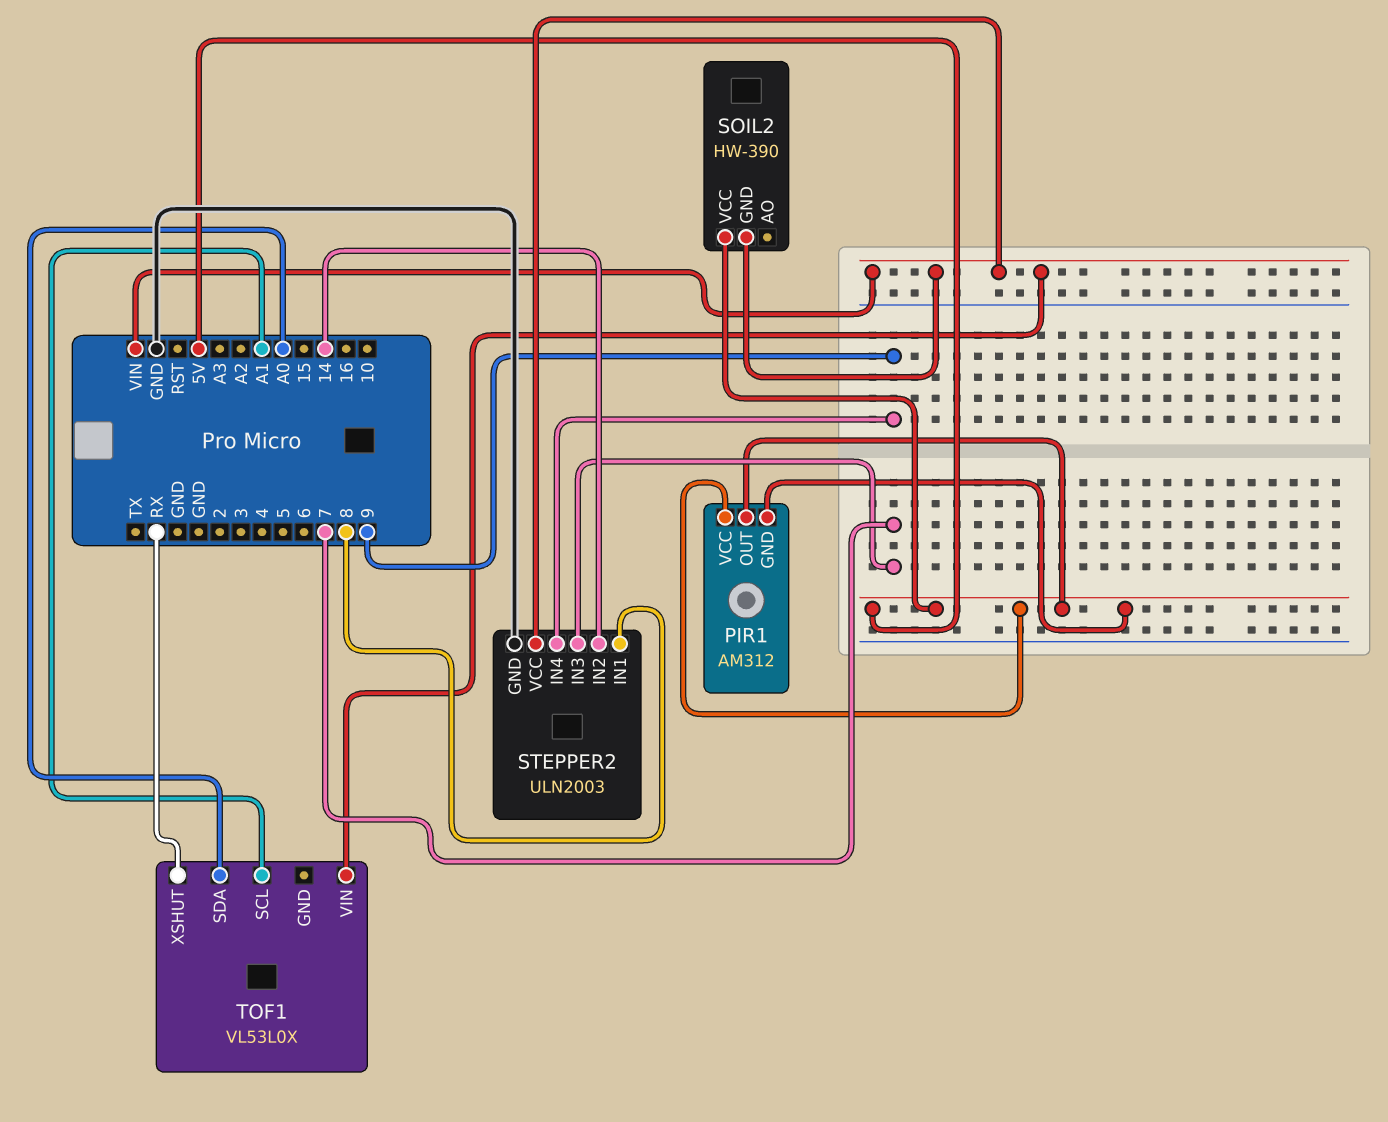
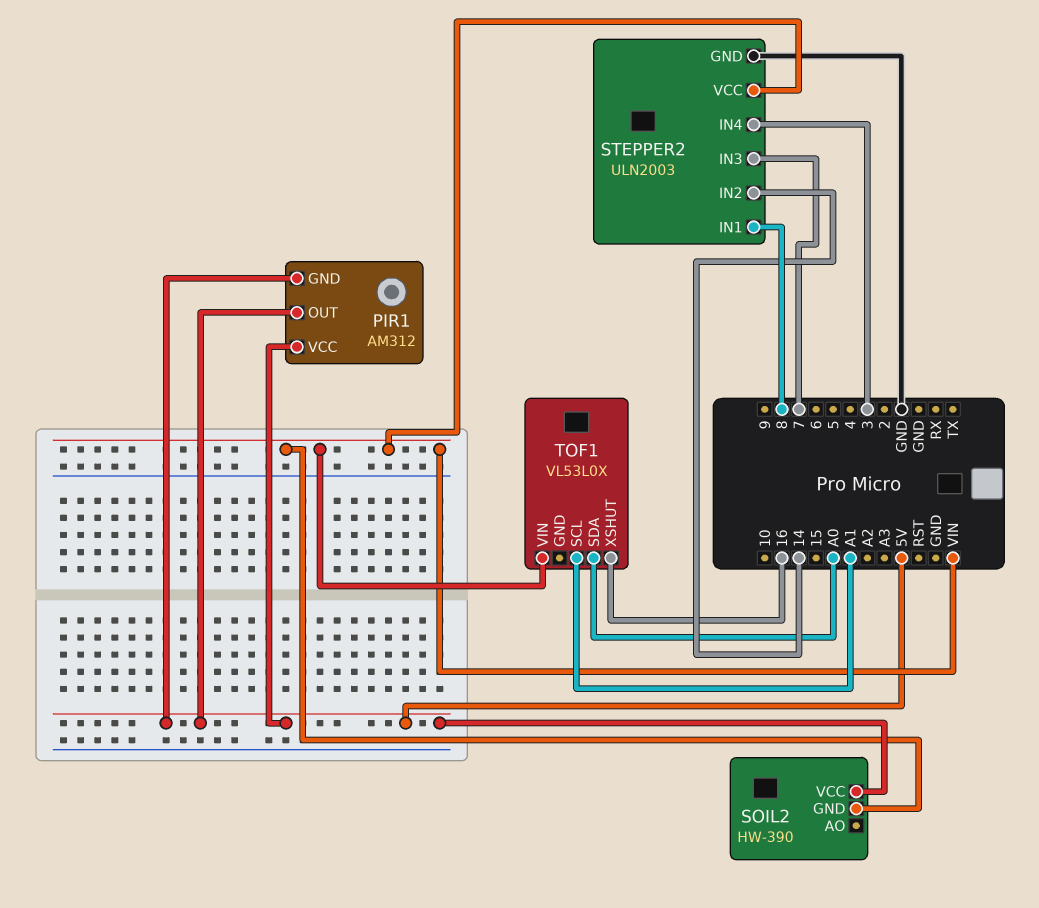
STEPPER2 pin IN4: 9 -> 3
TOF1 pin XSHUT: RX -> 16

